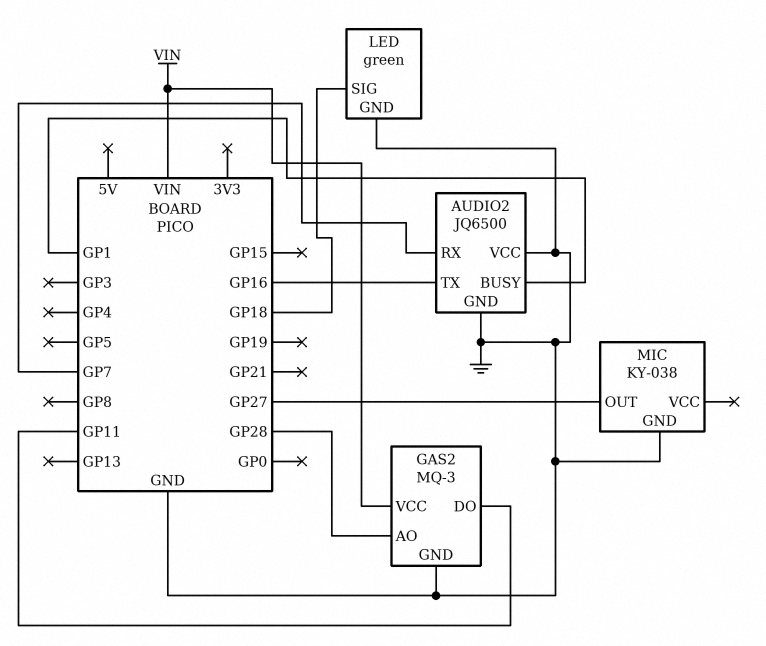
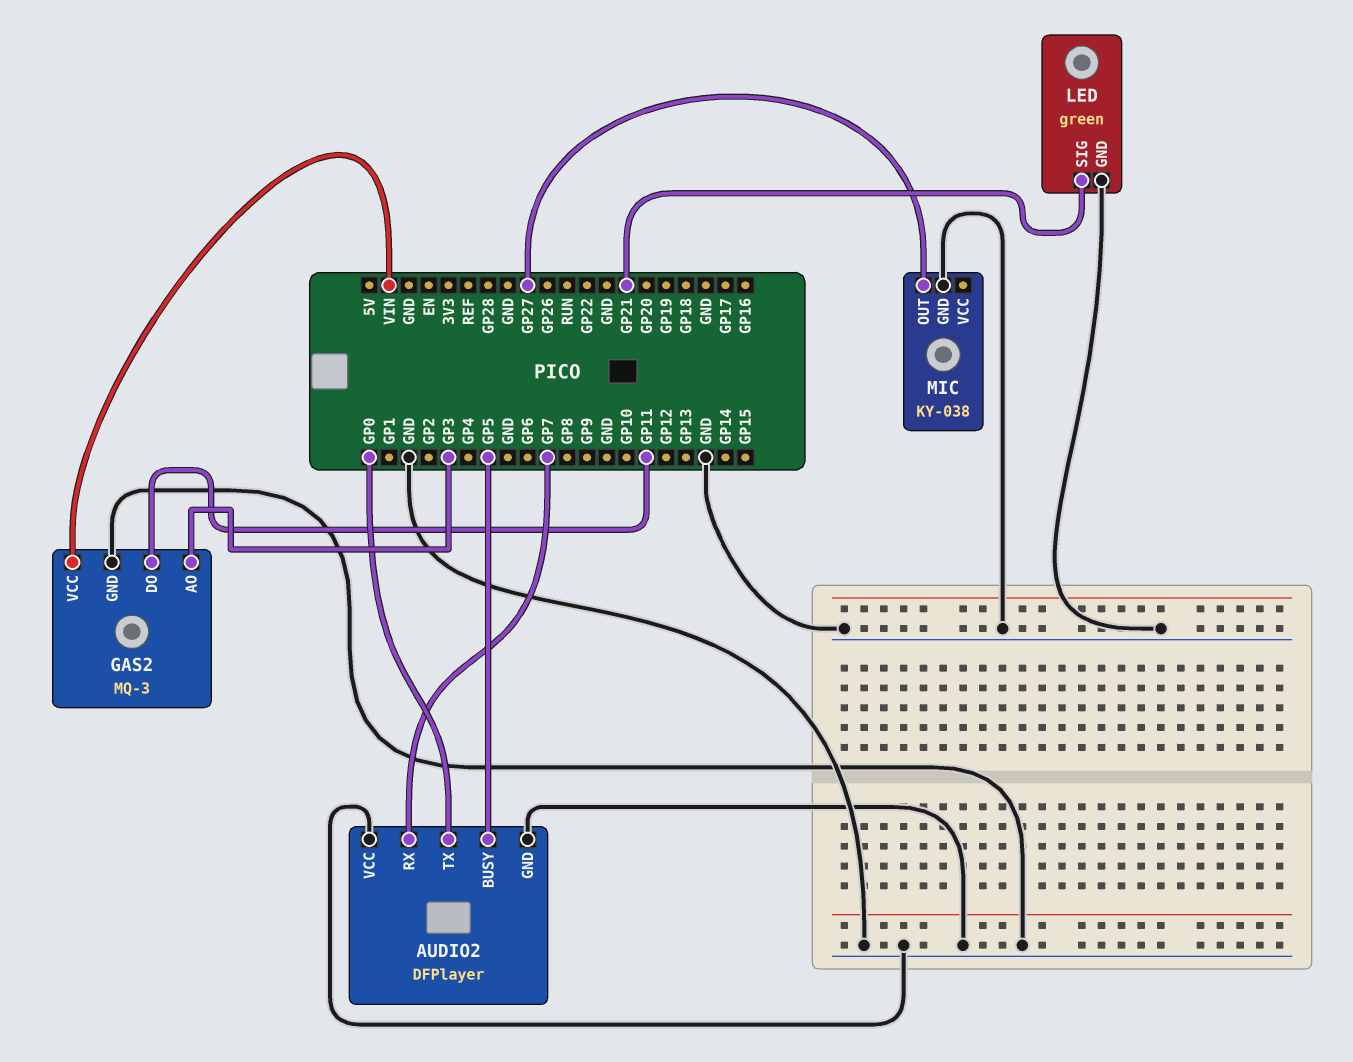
AUDIO2: JQ6500 -> DFPlayer
AUDIO2 pin BUSY: GP1 -> GP5
AUDIO2 pin TX: GP16 -> GP0
GAS2 pin AO: GP28 -> GP3
LED pin SIG: GP18 -> GP21

